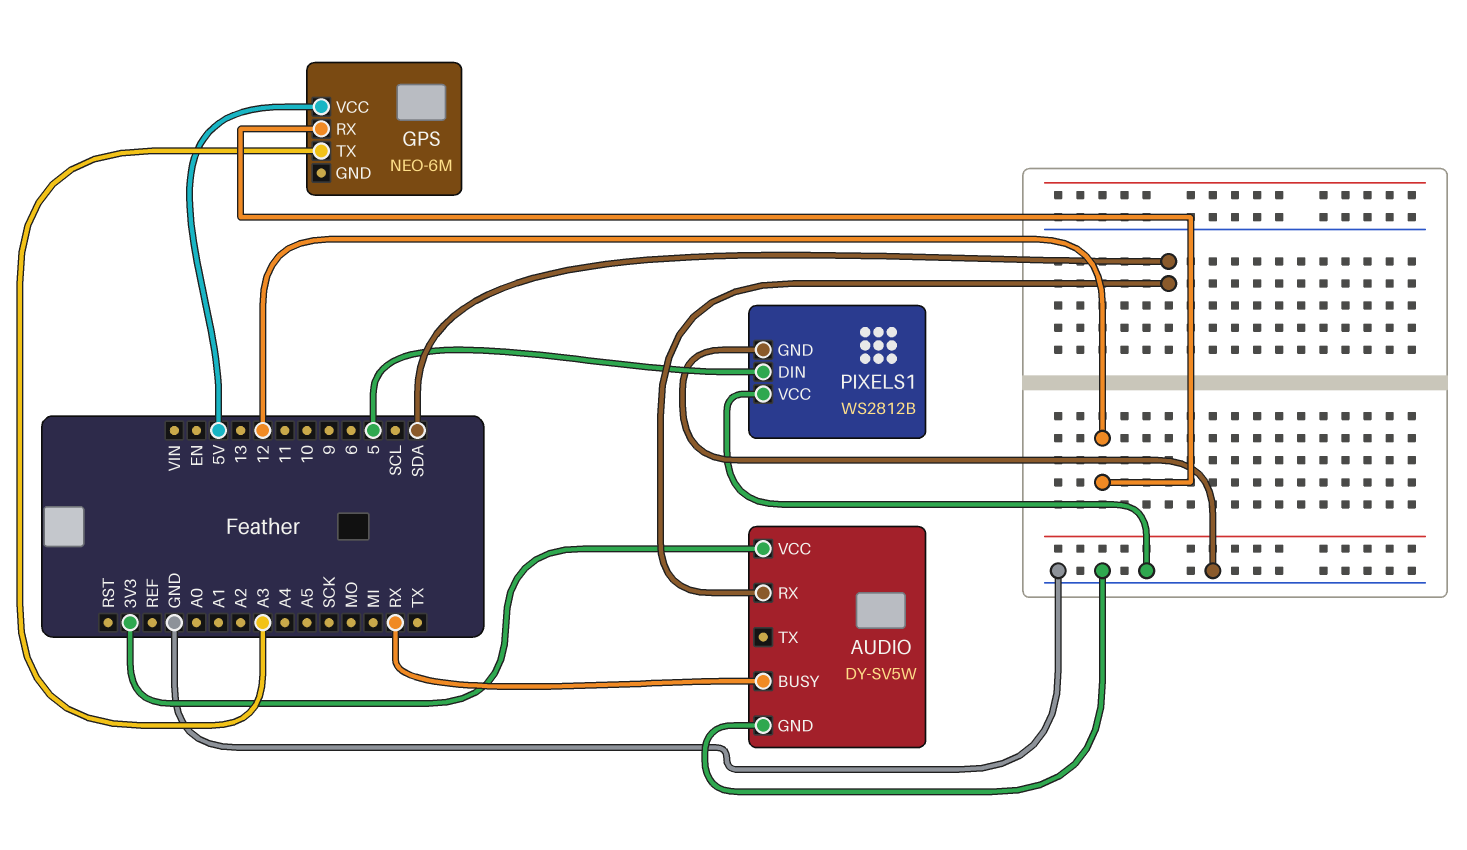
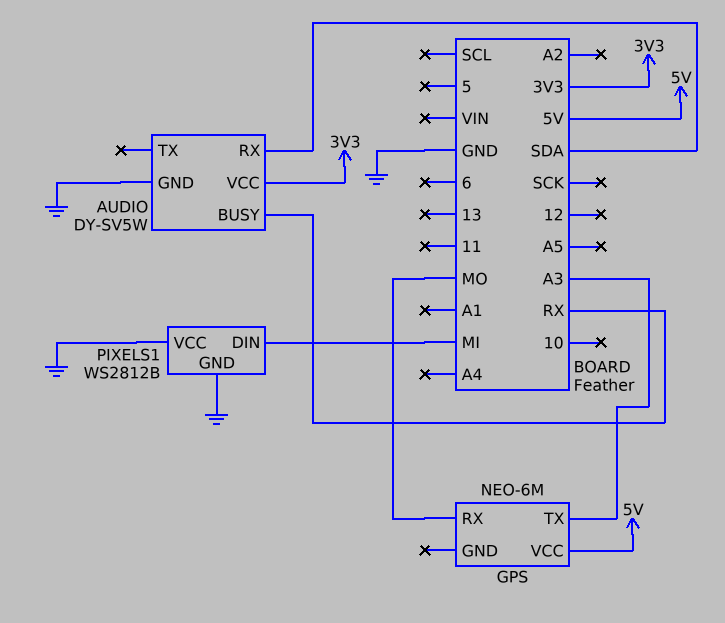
GPS pin RX: 12 -> MO
PIXELS1 pin DIN: 5 -> MI

